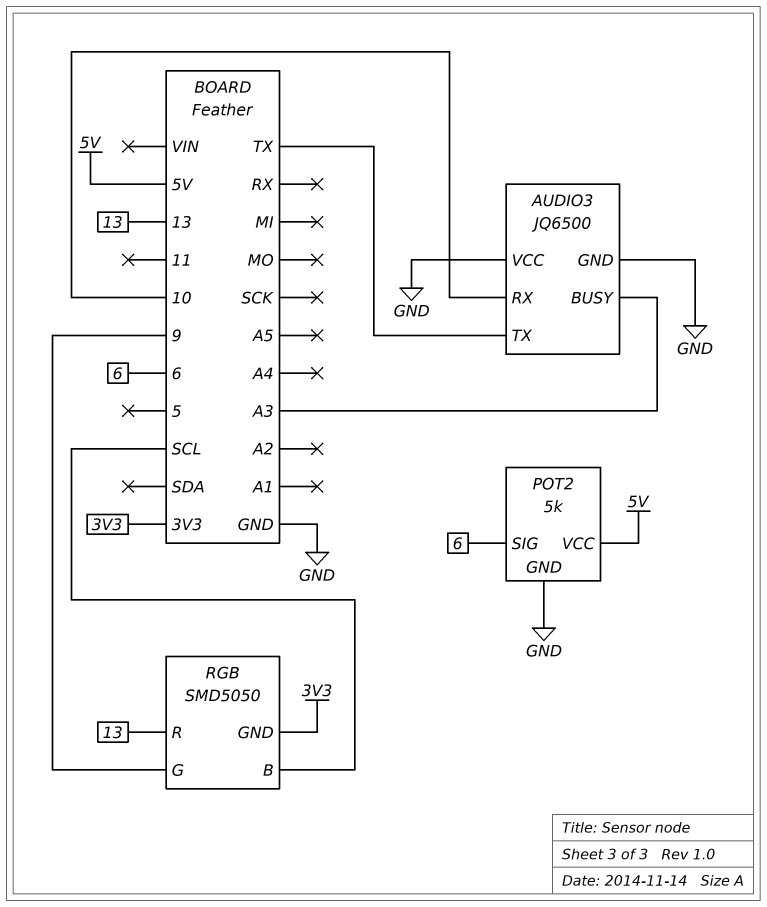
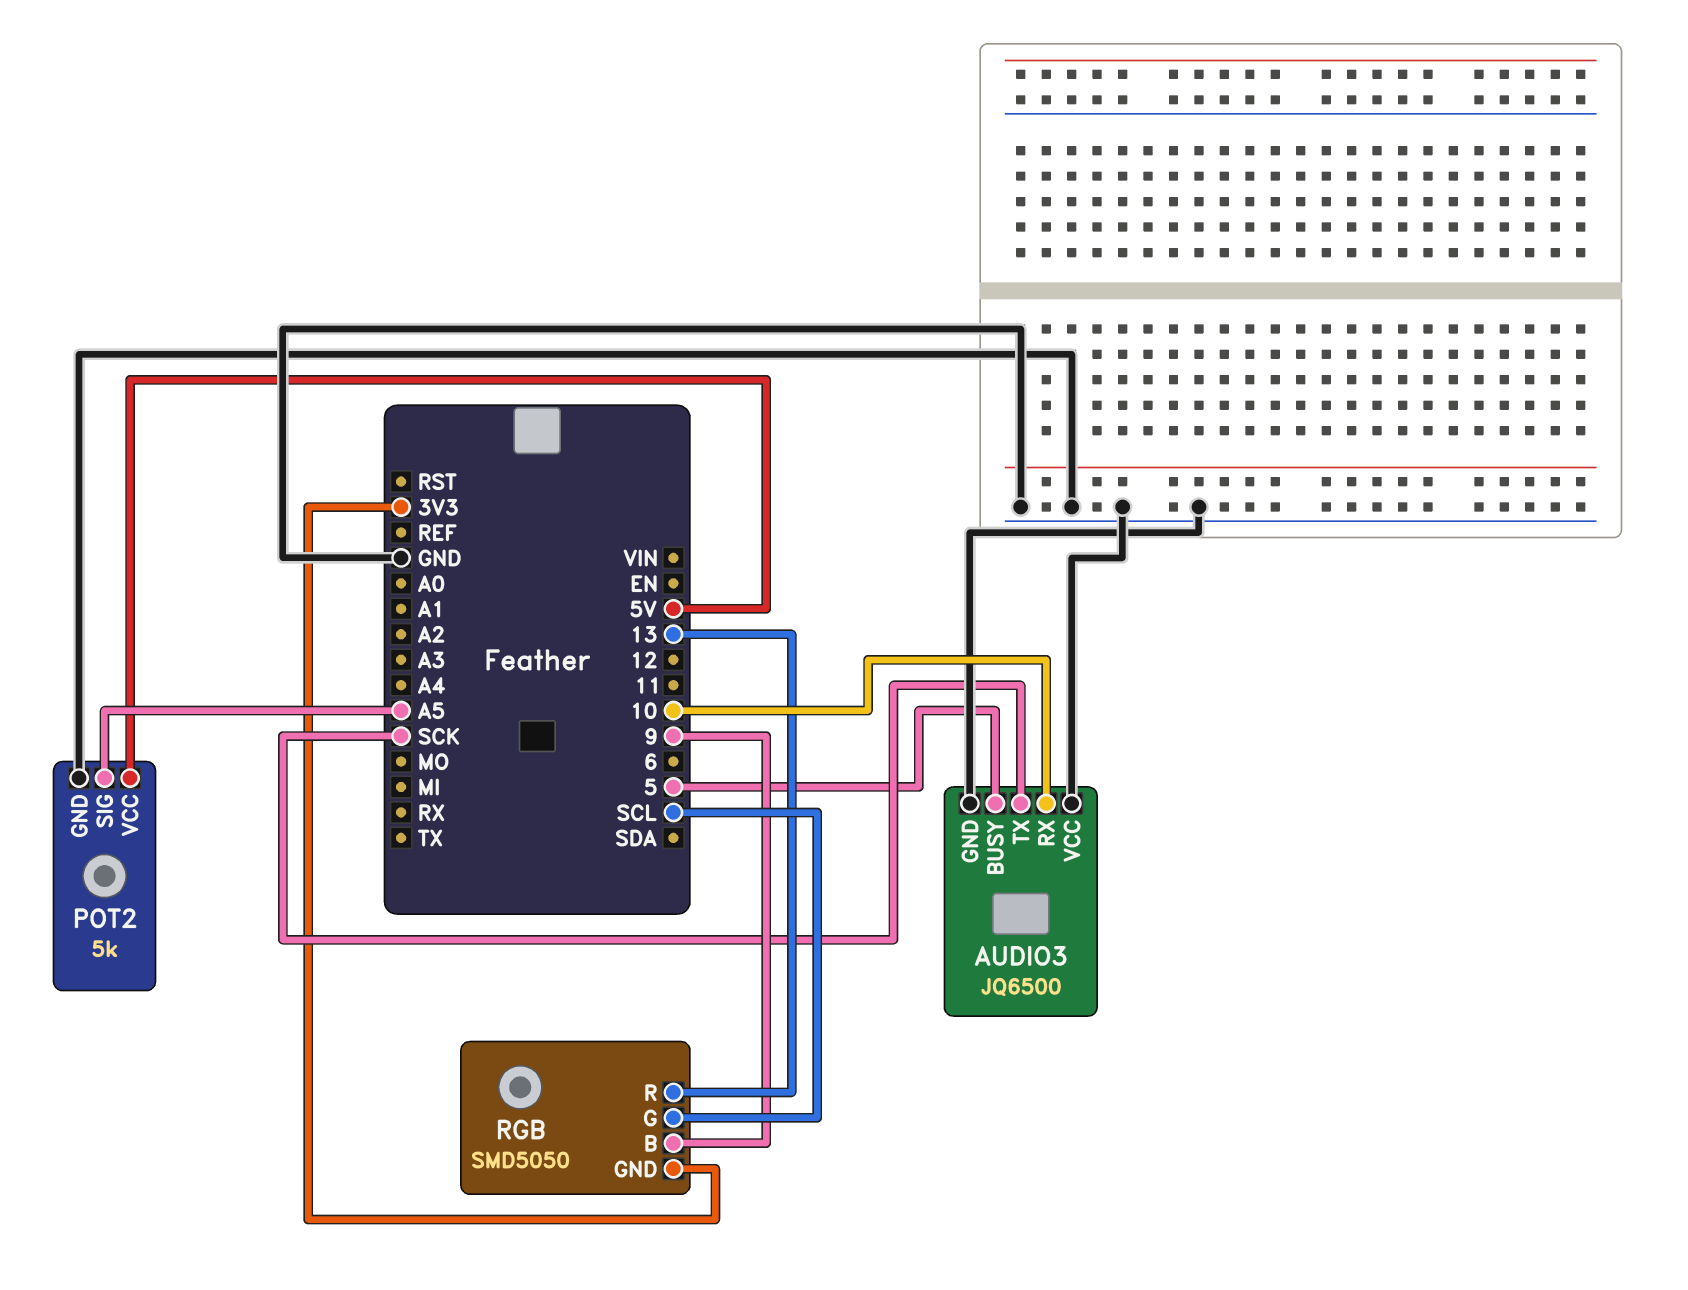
AUDIO3 pin BUSY: A3 -> 5
AUDIO3 pin TX: TX -> SCK
POT2 pin SIG: 6 -> A5
RGB pin B: SCL -> 9
RGB pin G: 9 -> SCL

